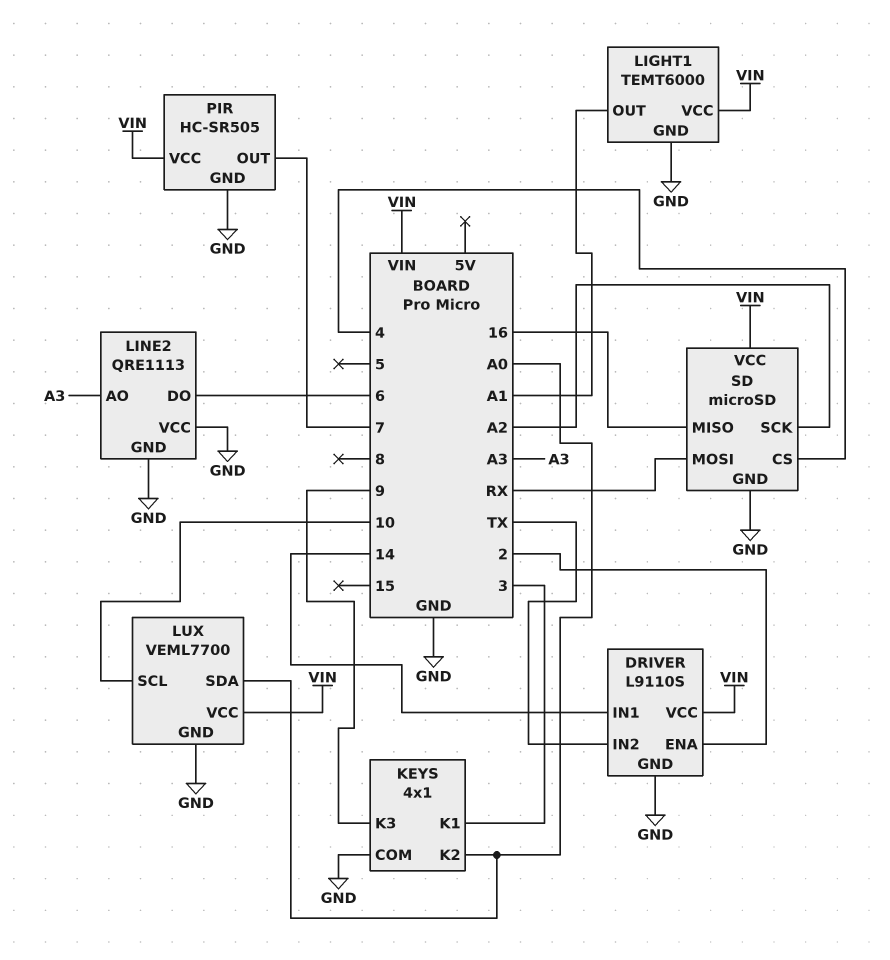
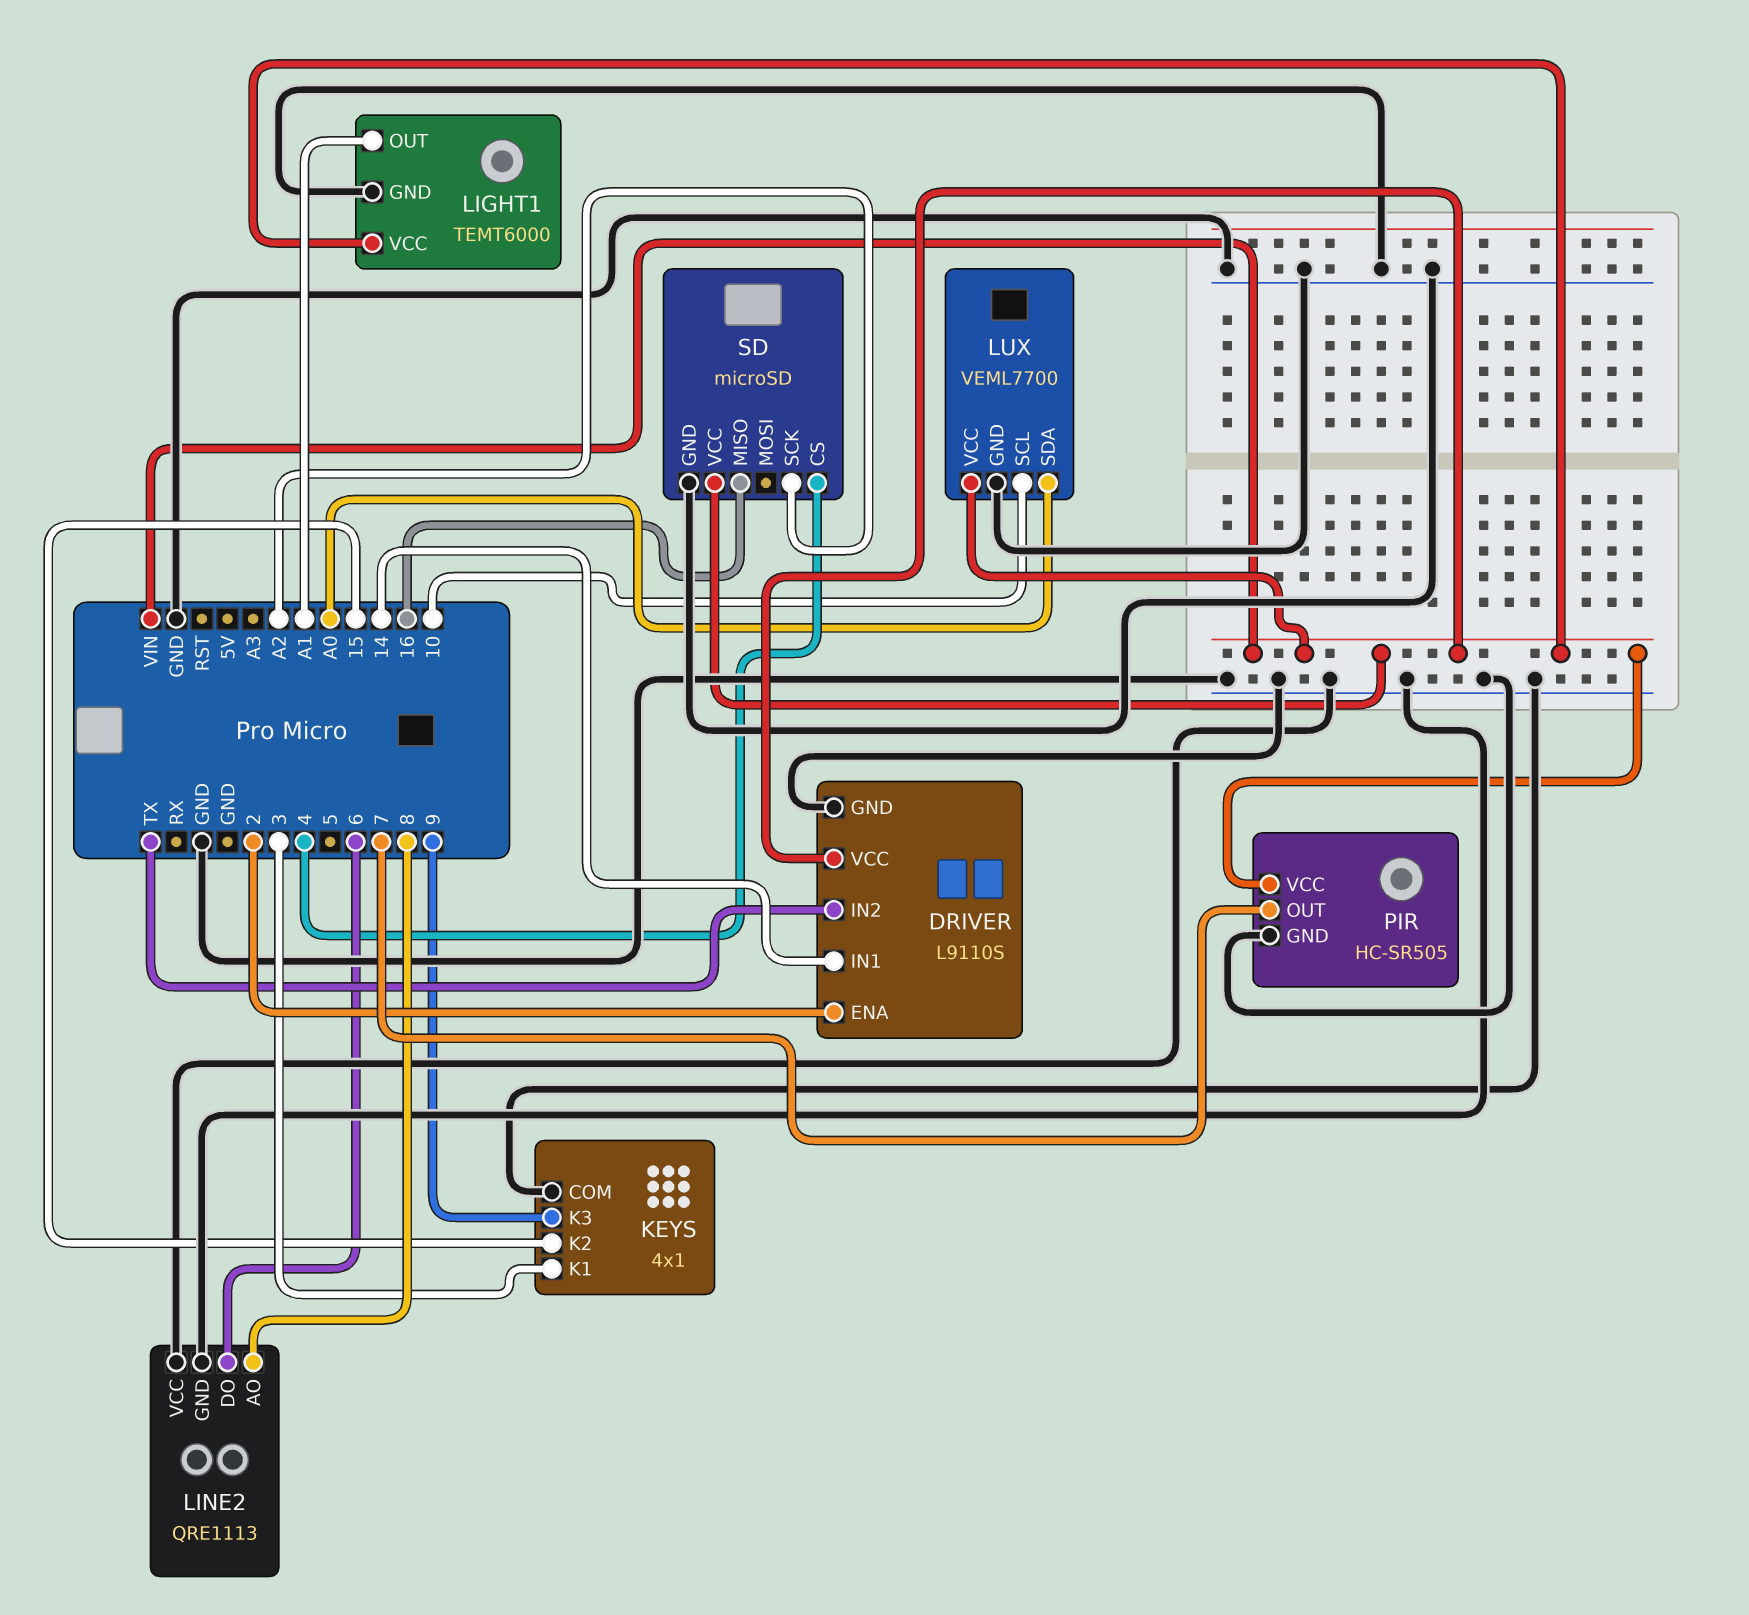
KEYS pin K2: A0 -> 15
LINE2 pin AO: A3 -> 8
SD pin MOSI: RX -> none

